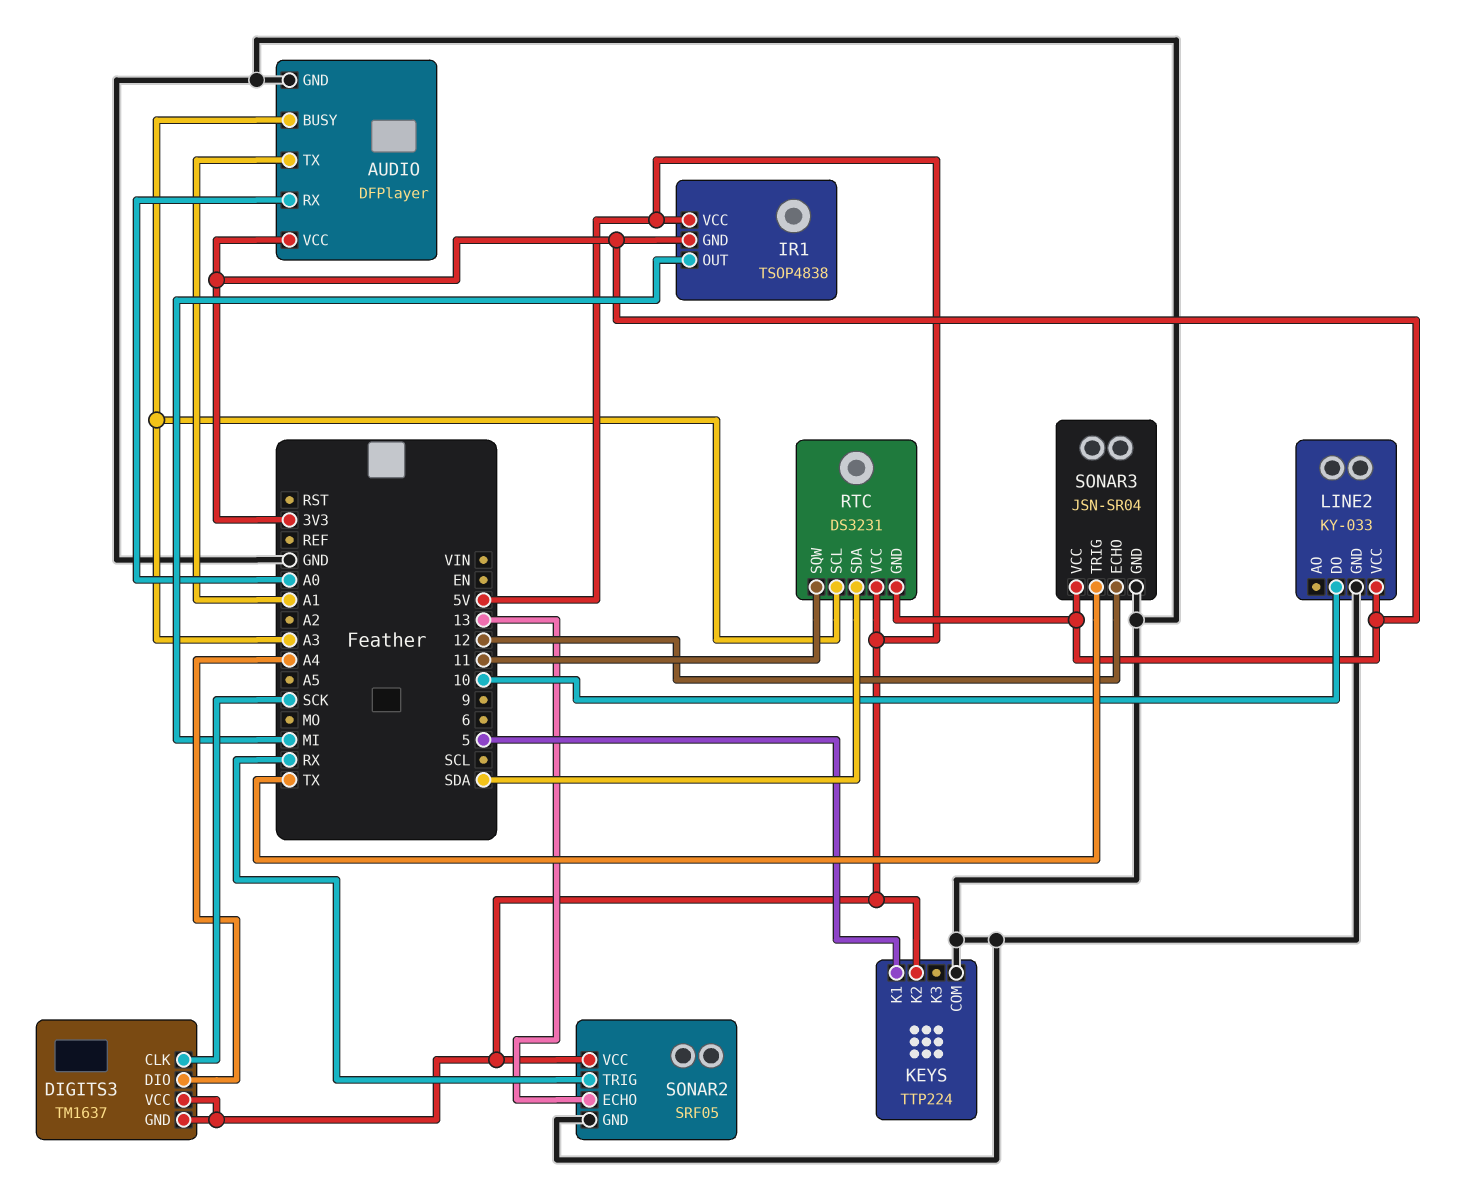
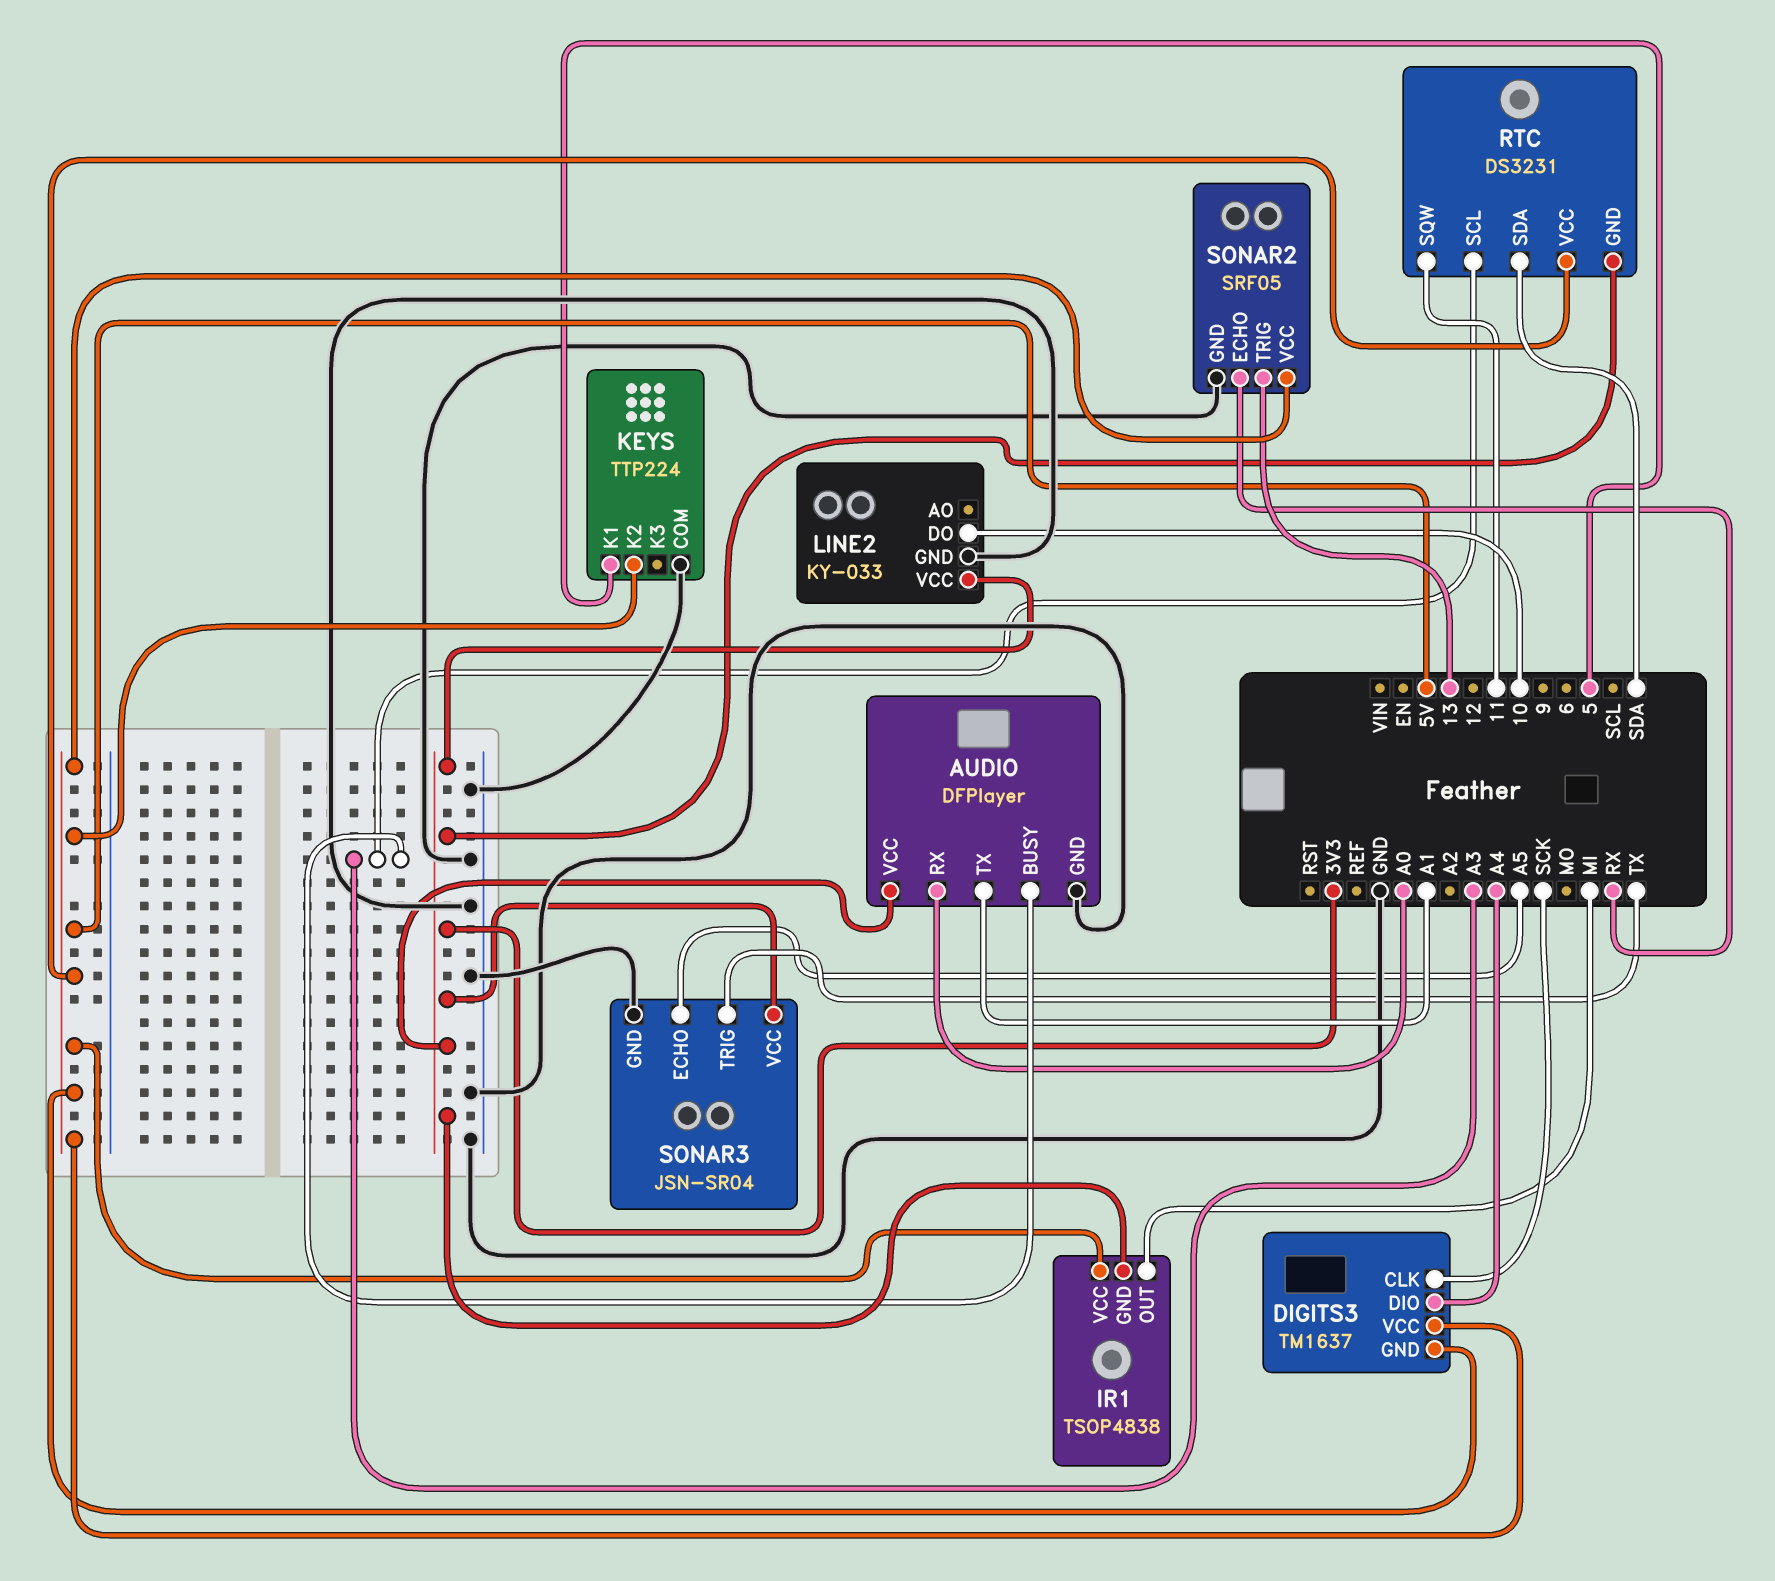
SONAR2 pin ECHO: 13 -> RX
SONAR2 pin TRIG: RX -> 13
SONAR3 pin ECHO: 12 -> A5

